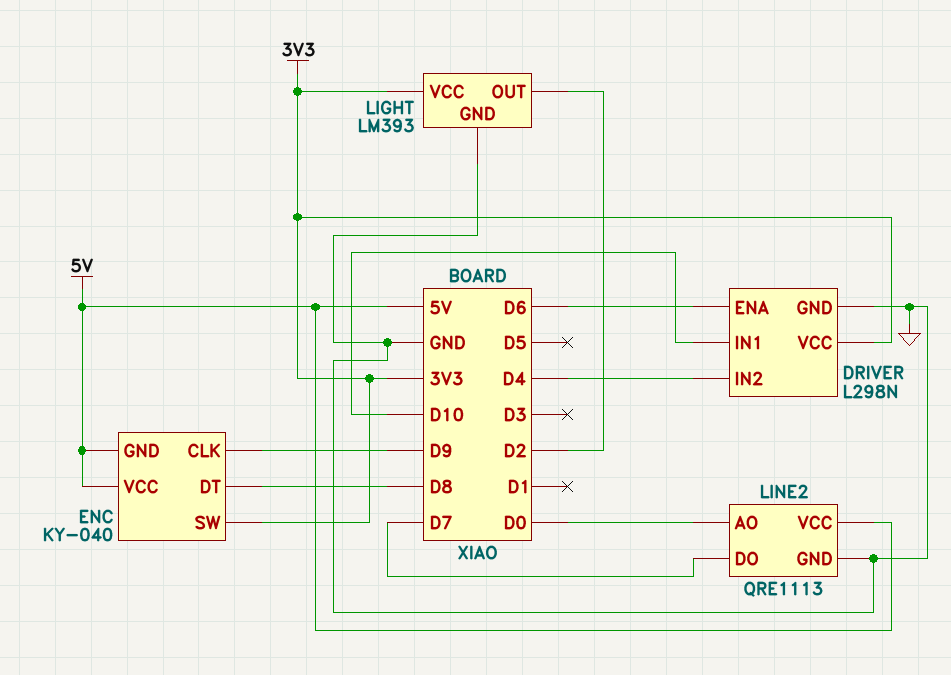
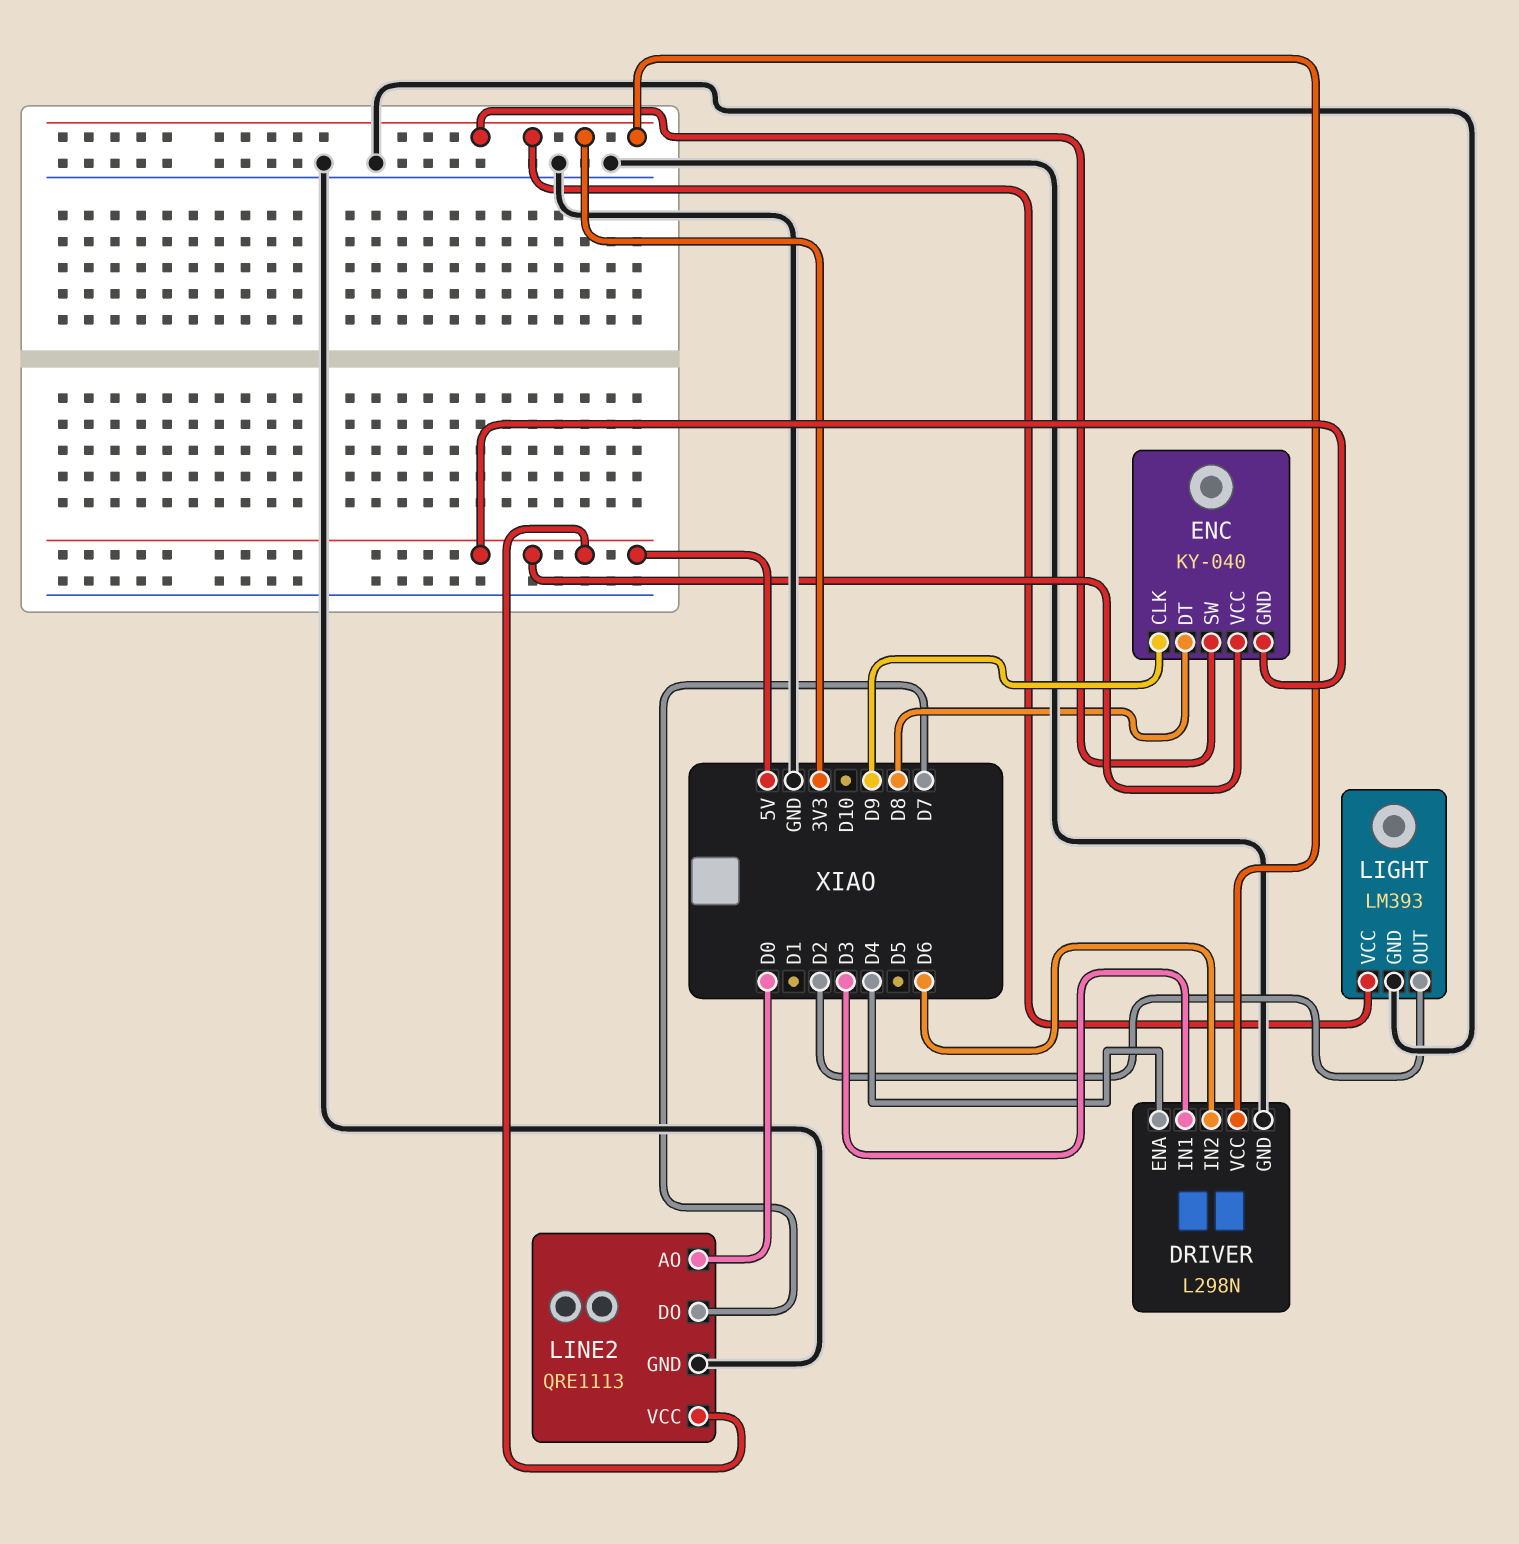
DRIVER pin ENA: D6 -> D4
DRIVER pin IN1: D10 -> D3
DRIVER pin IN2: D4 -> D6

